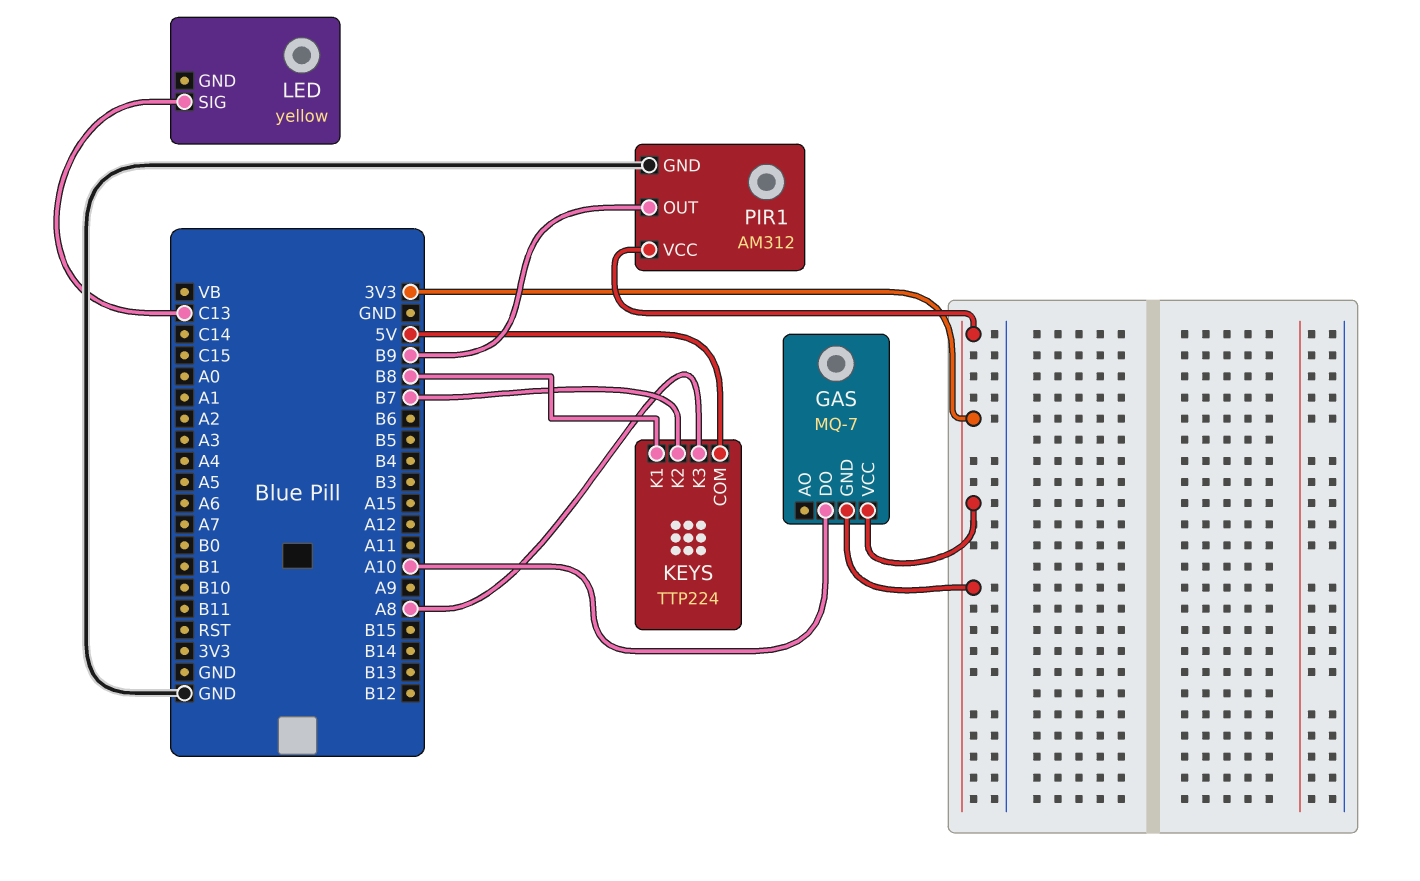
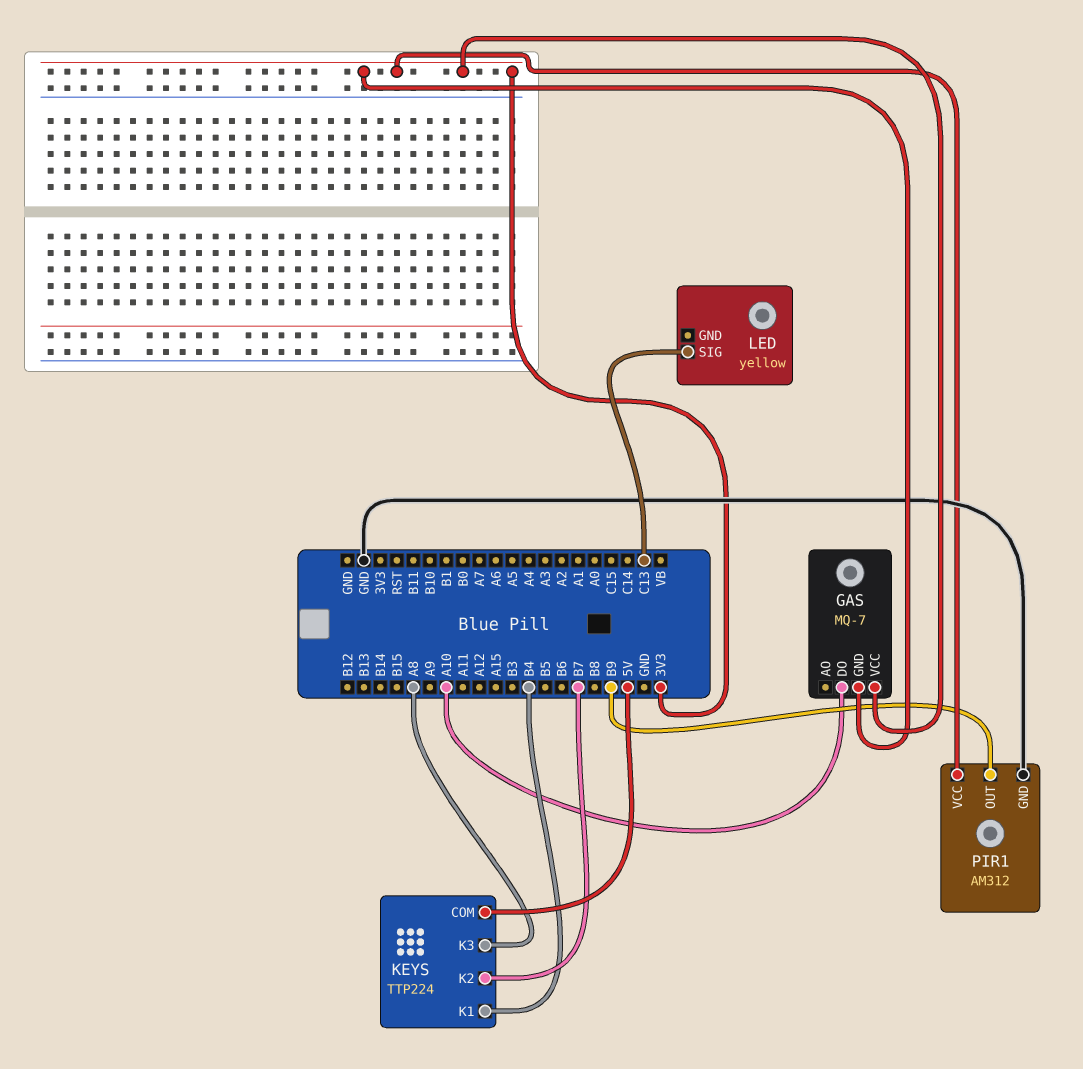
KEYS pin K1: B8 -> B4

